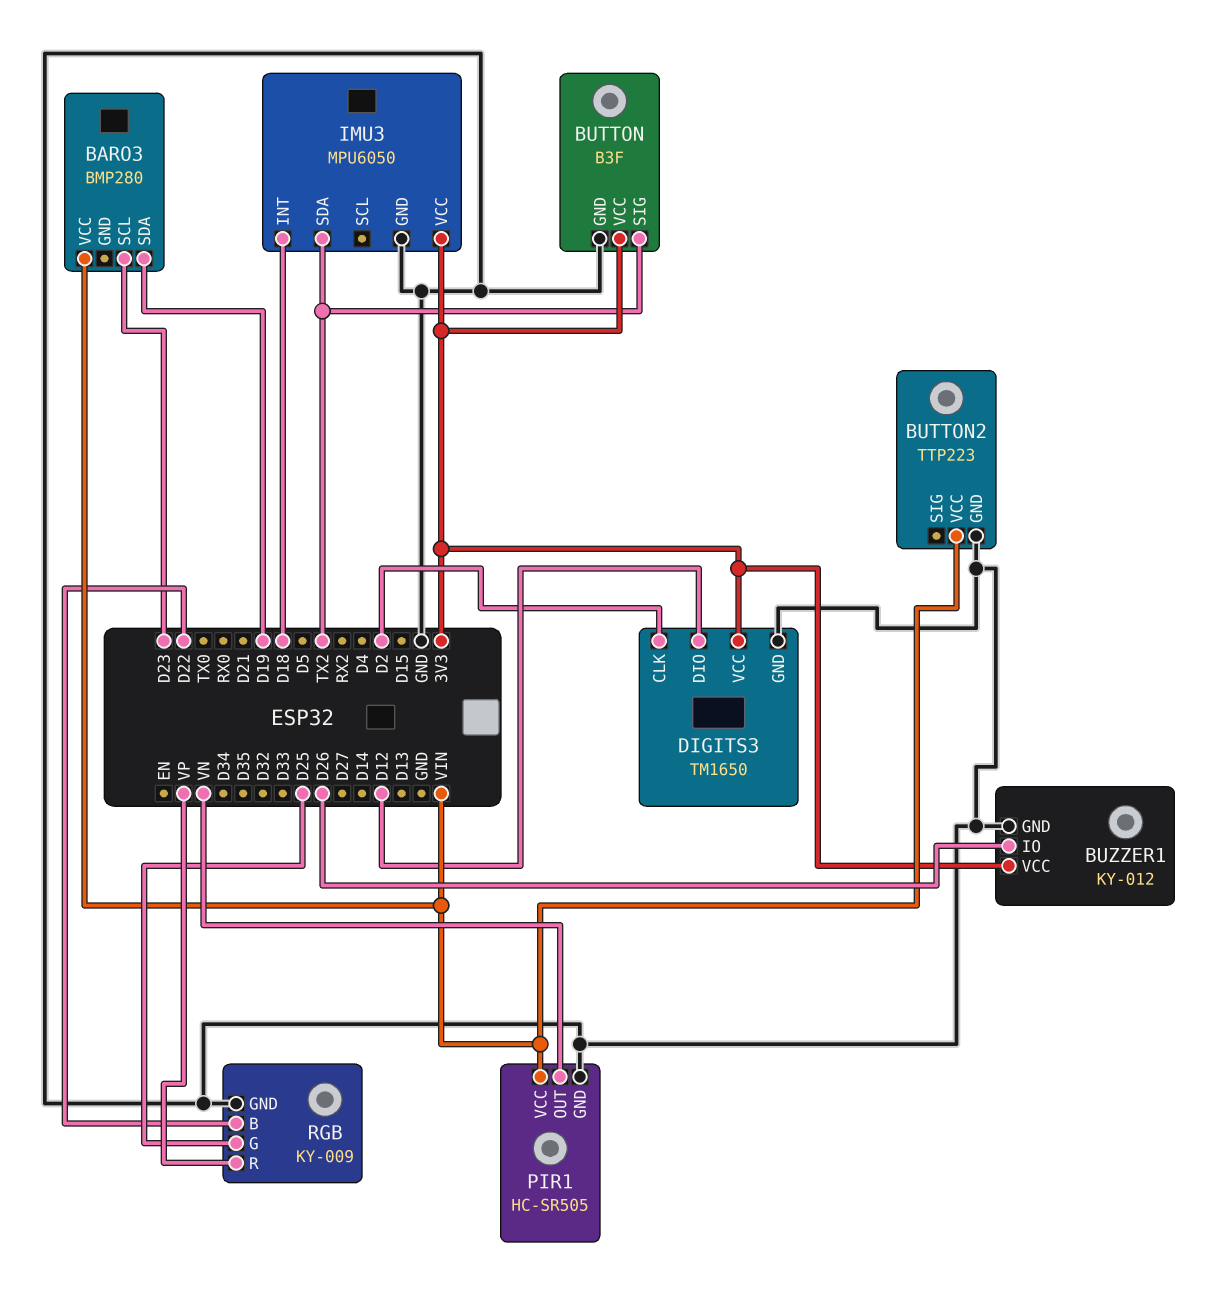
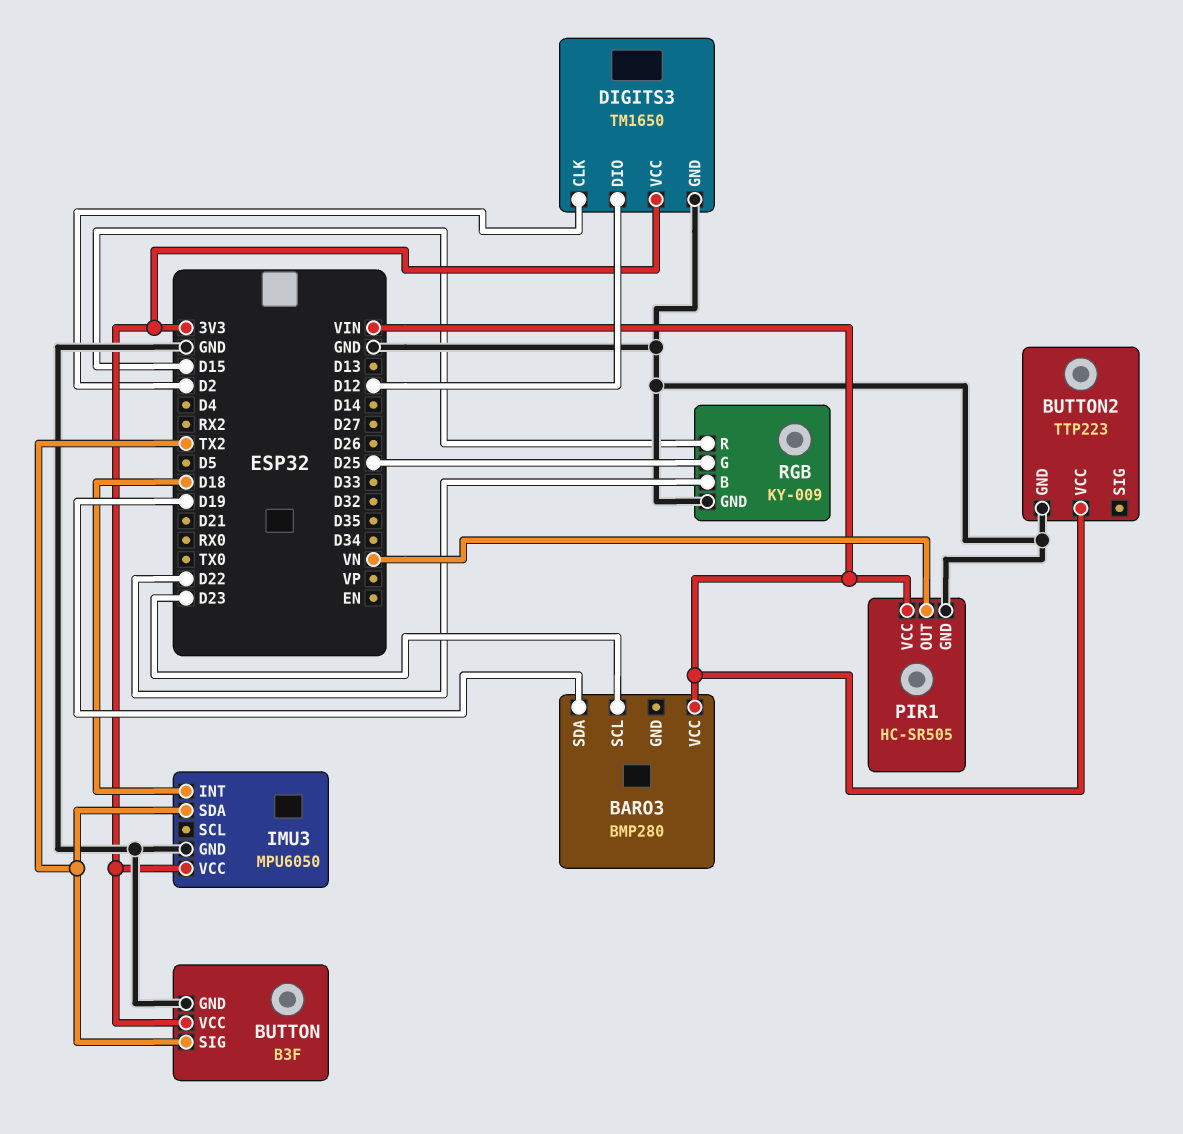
BUZZER1: KY-012 -> none
BUZZER1 pin GND: GND -> none
BUZZER1 pin IO: D26 -> none
BUZZER1 pin VCC: 3V3 -> none
RGB pin R: VP -> D15

